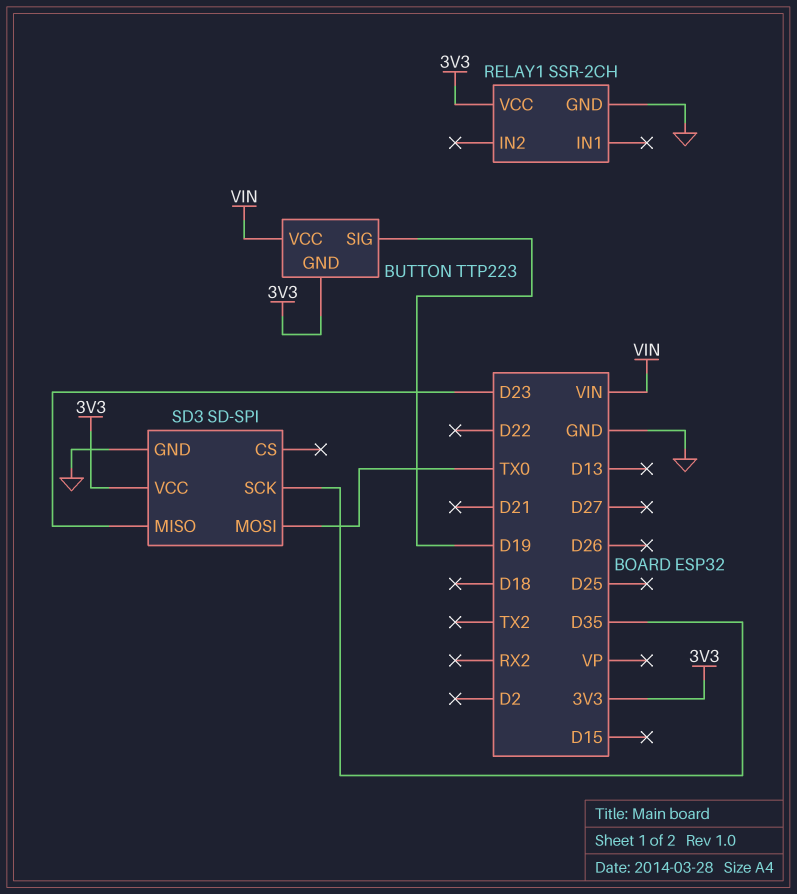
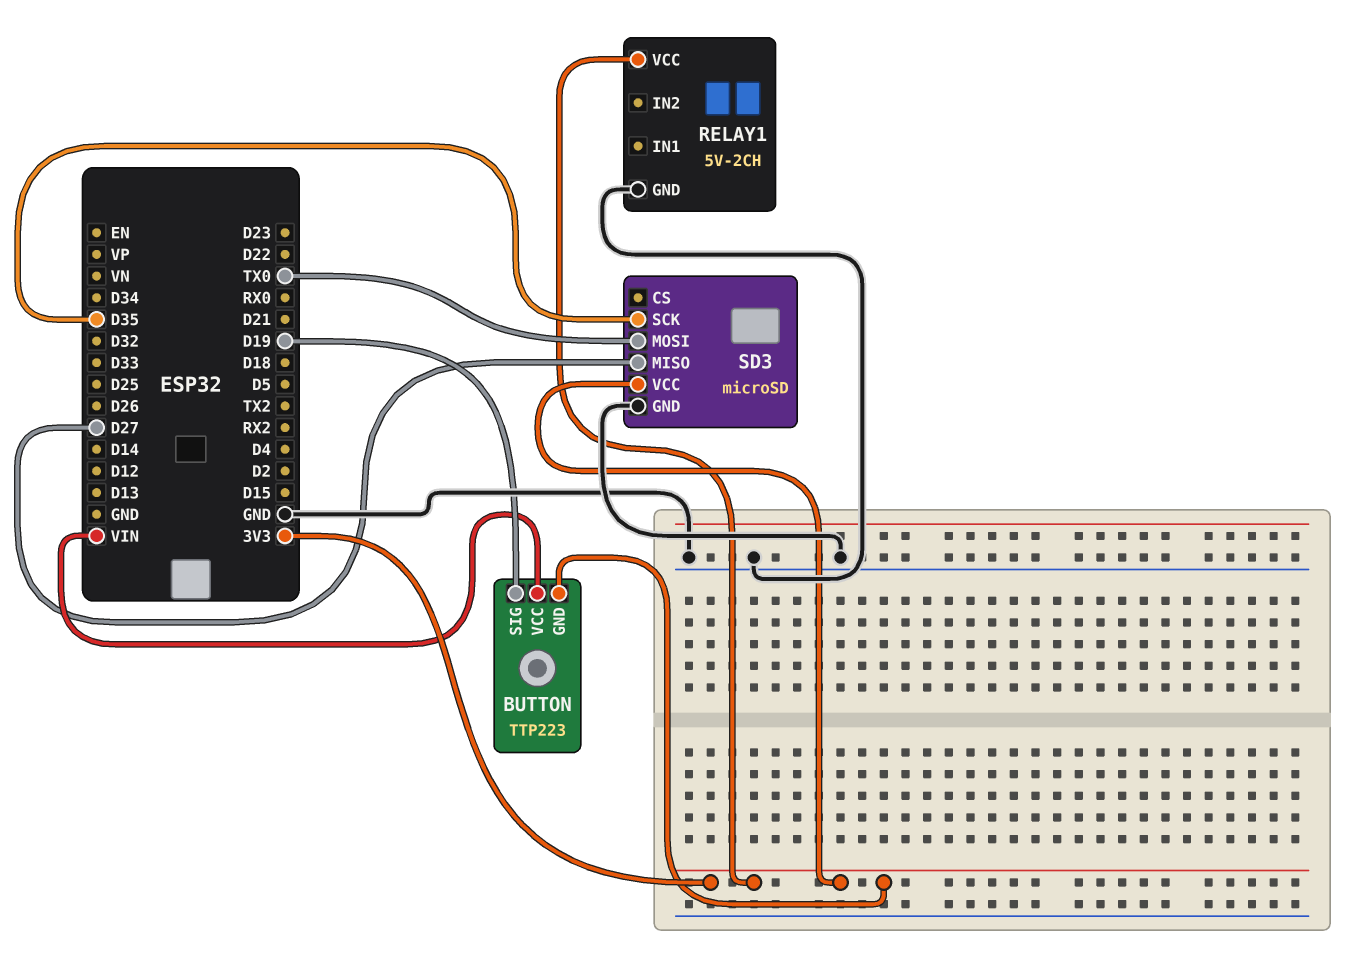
RELAY1: SSR-2CH -> 5V-2CH
SD3: SD-SPI -> microSD
SD3 pin MISO: D23 -> D27

